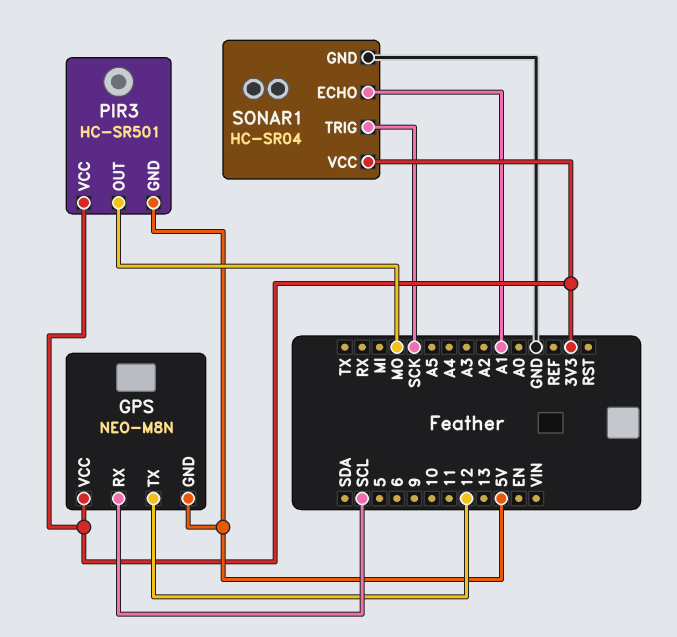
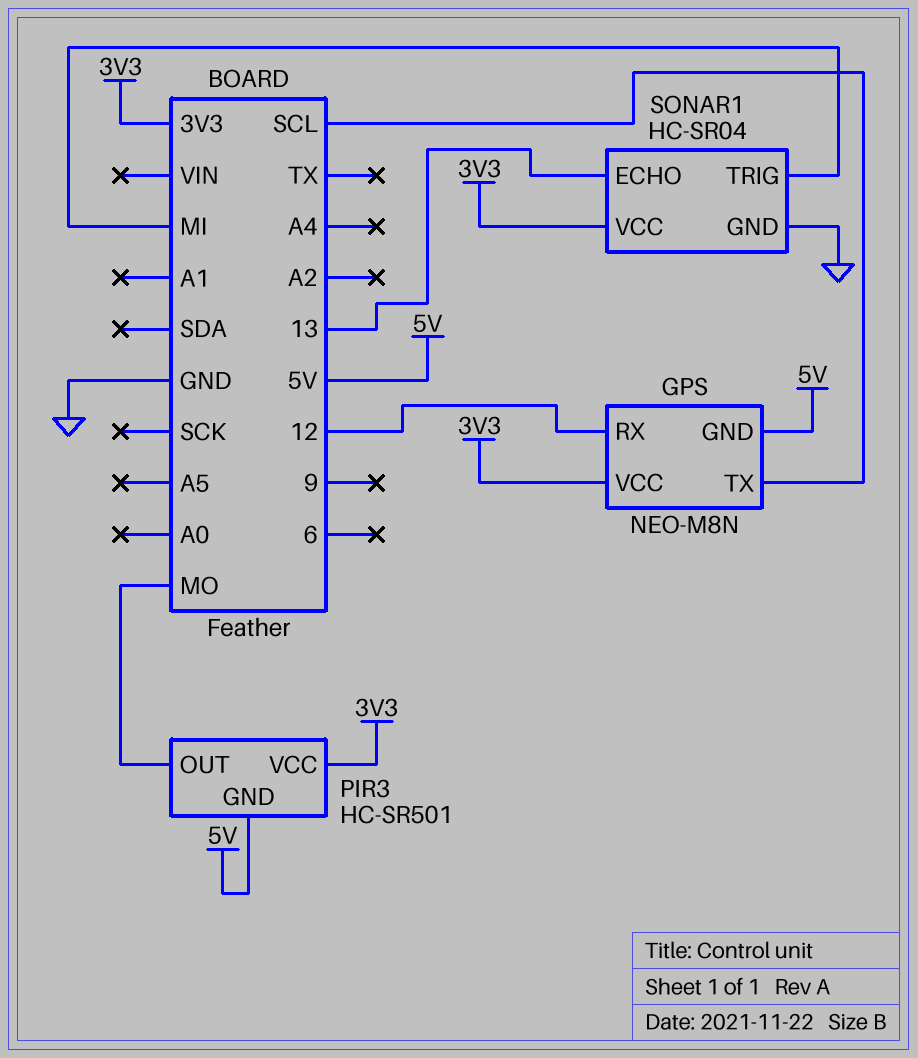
GPS pin RX: SCL -> 12
GPS pin TX: 12 -> SCL
SONAR1 pin ECHO: A1 -> 13
SONAR1 pin TRIG: SCK -> MI

